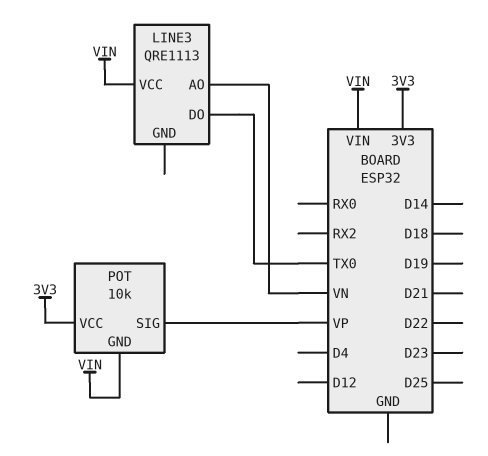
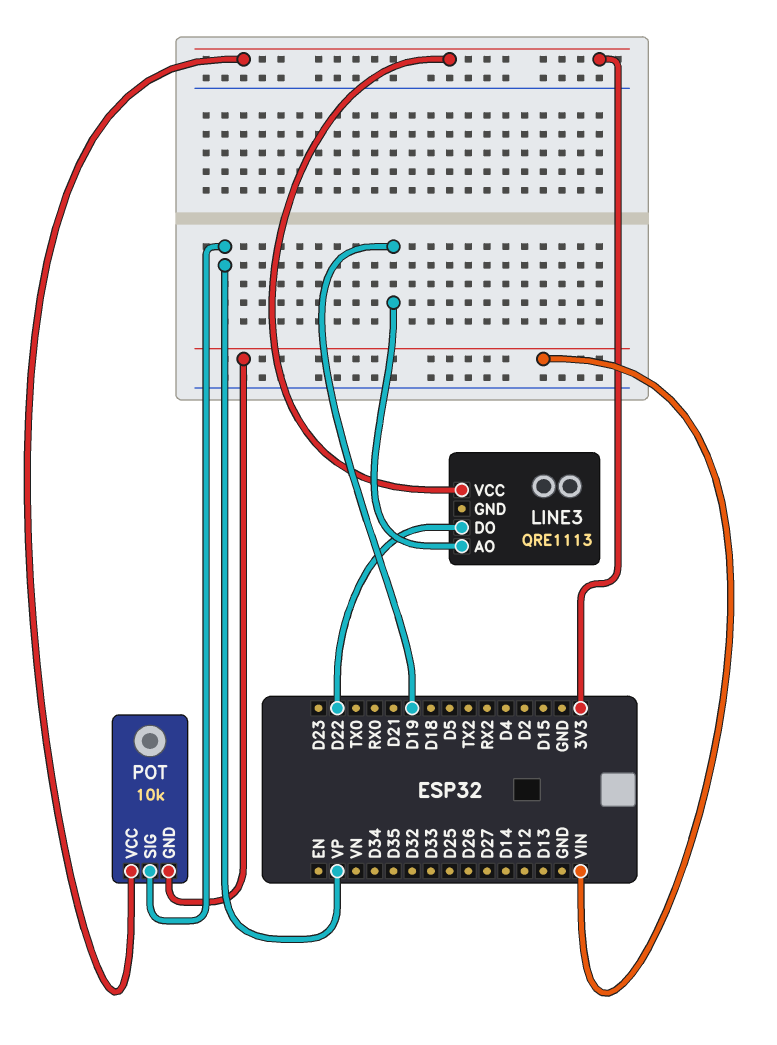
LINE3 pin AO: VN -> D19
LINE3 pin DO: TX0 -> D22
LINE3 pin VCC: VIN -> 3V3

